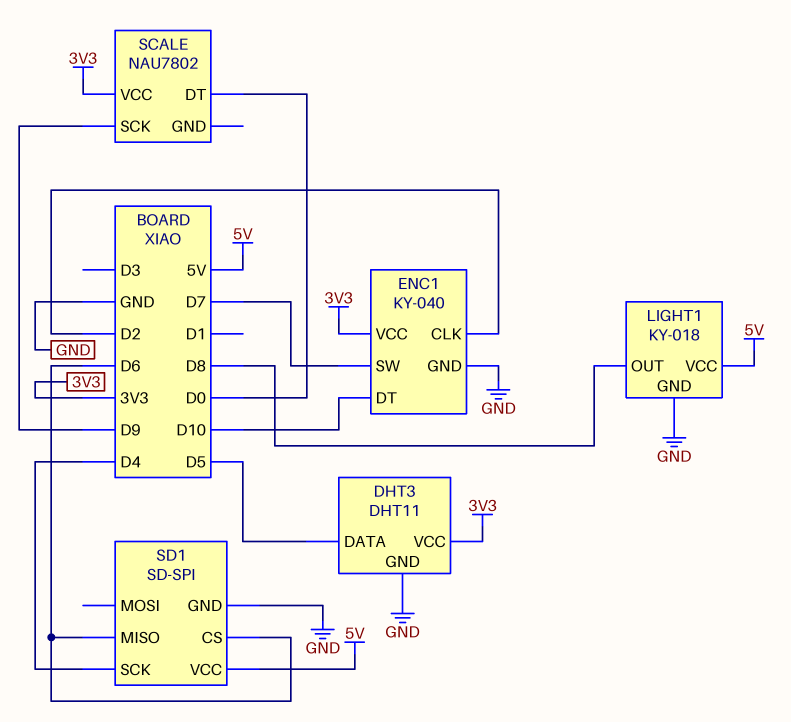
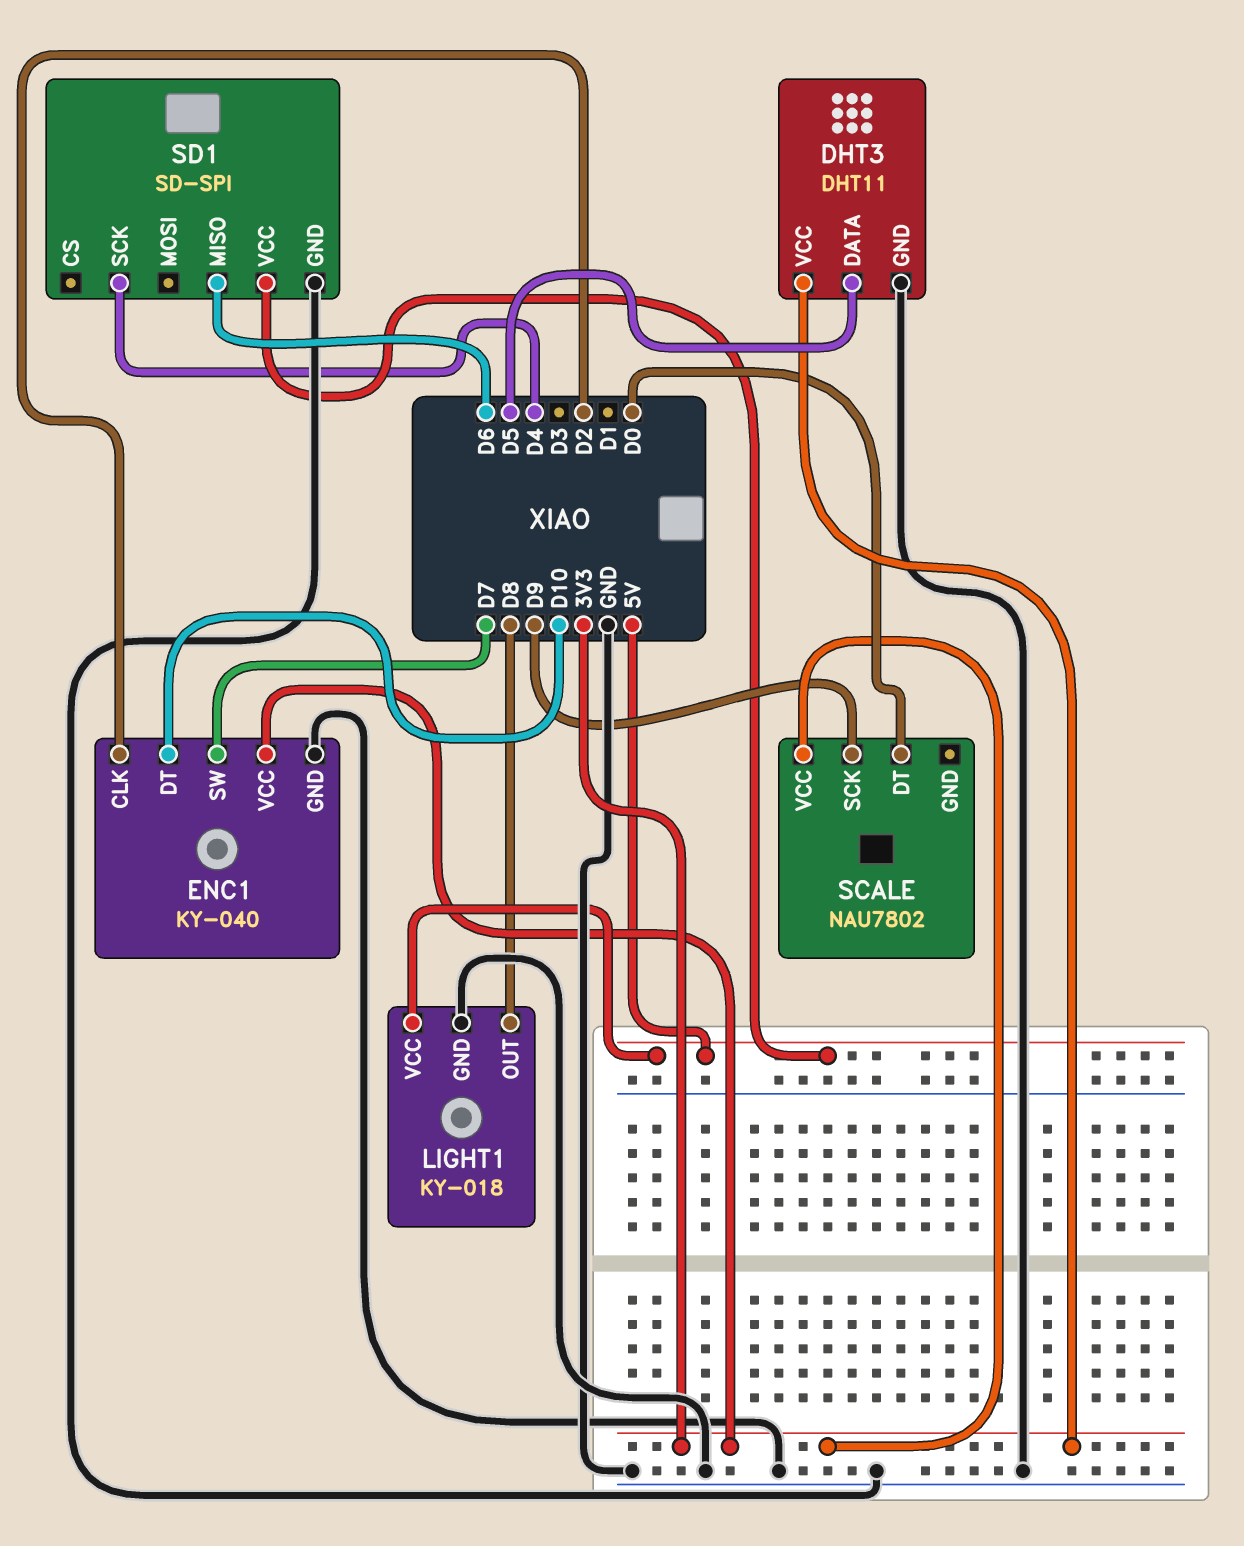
SD1 pin CS: D6 -> none

